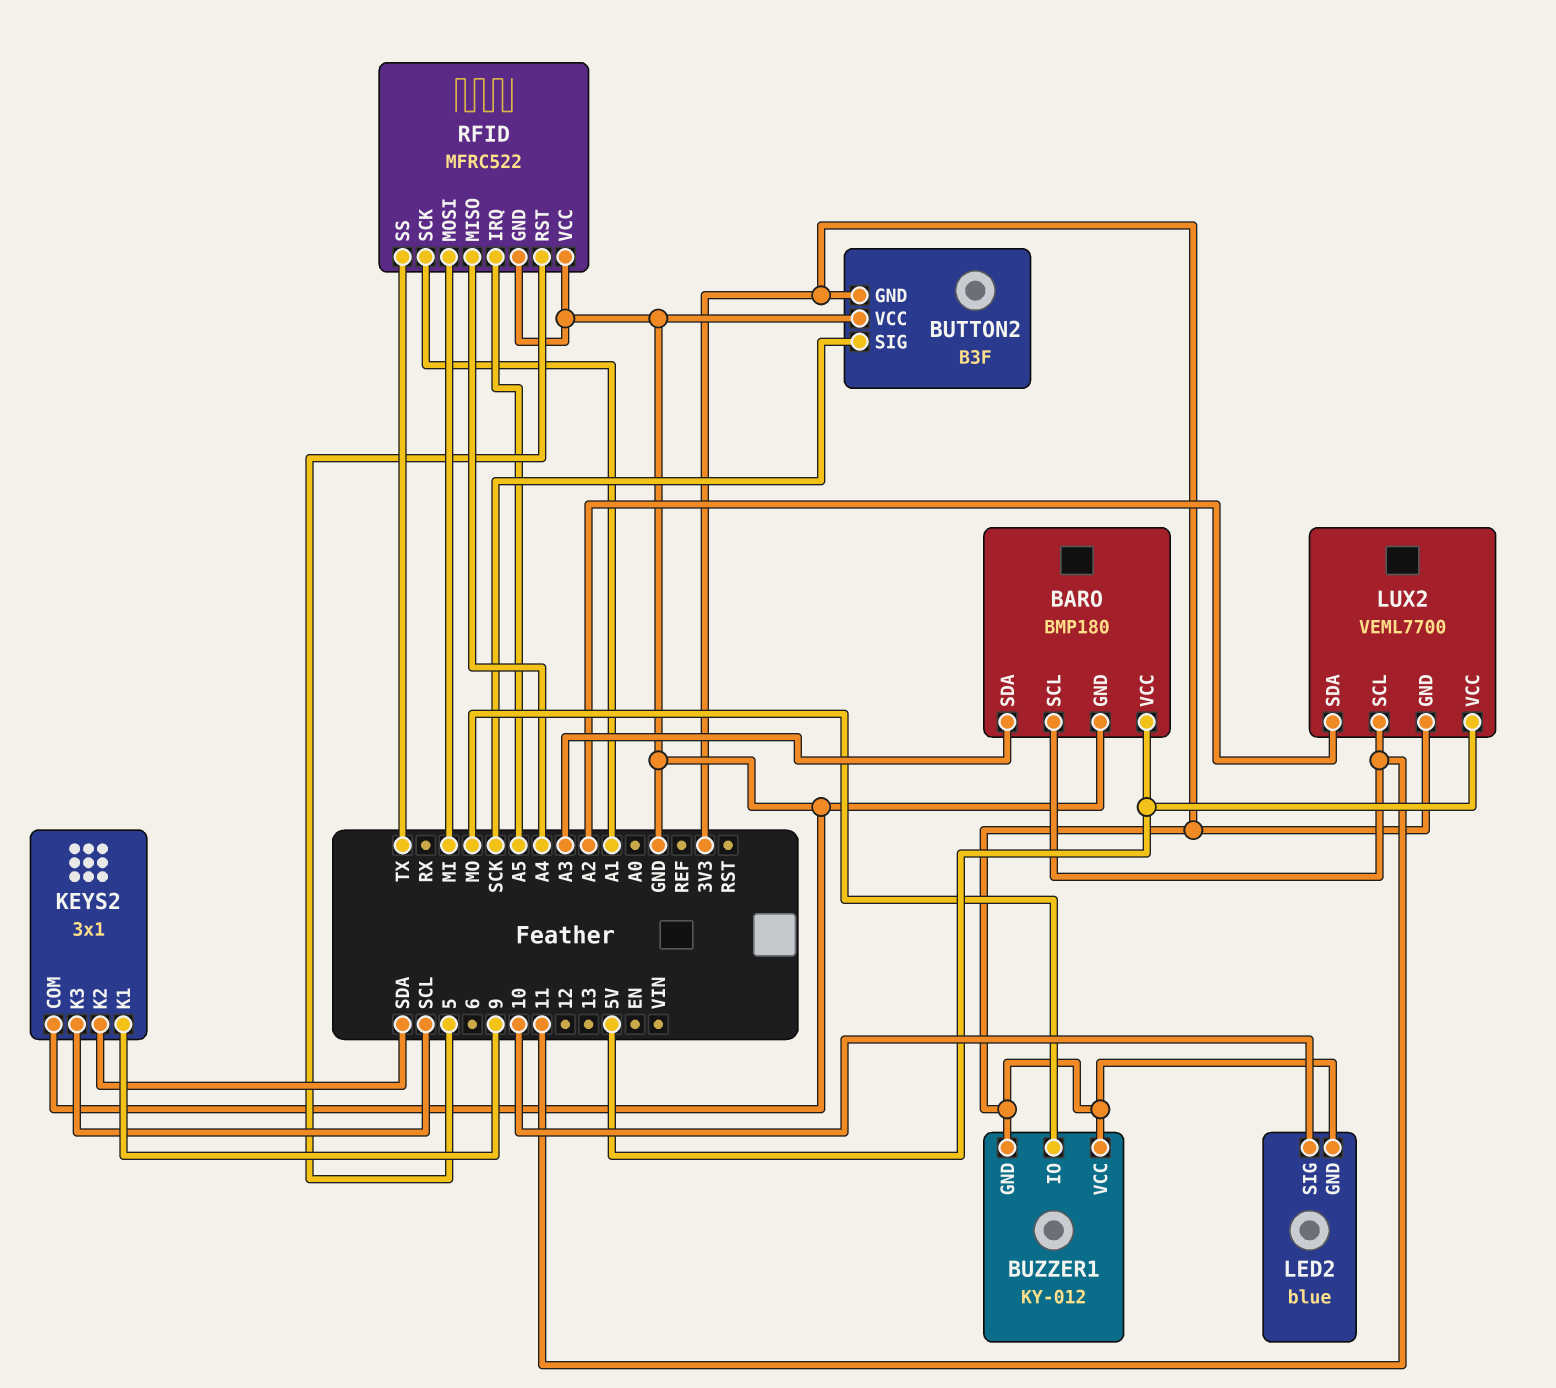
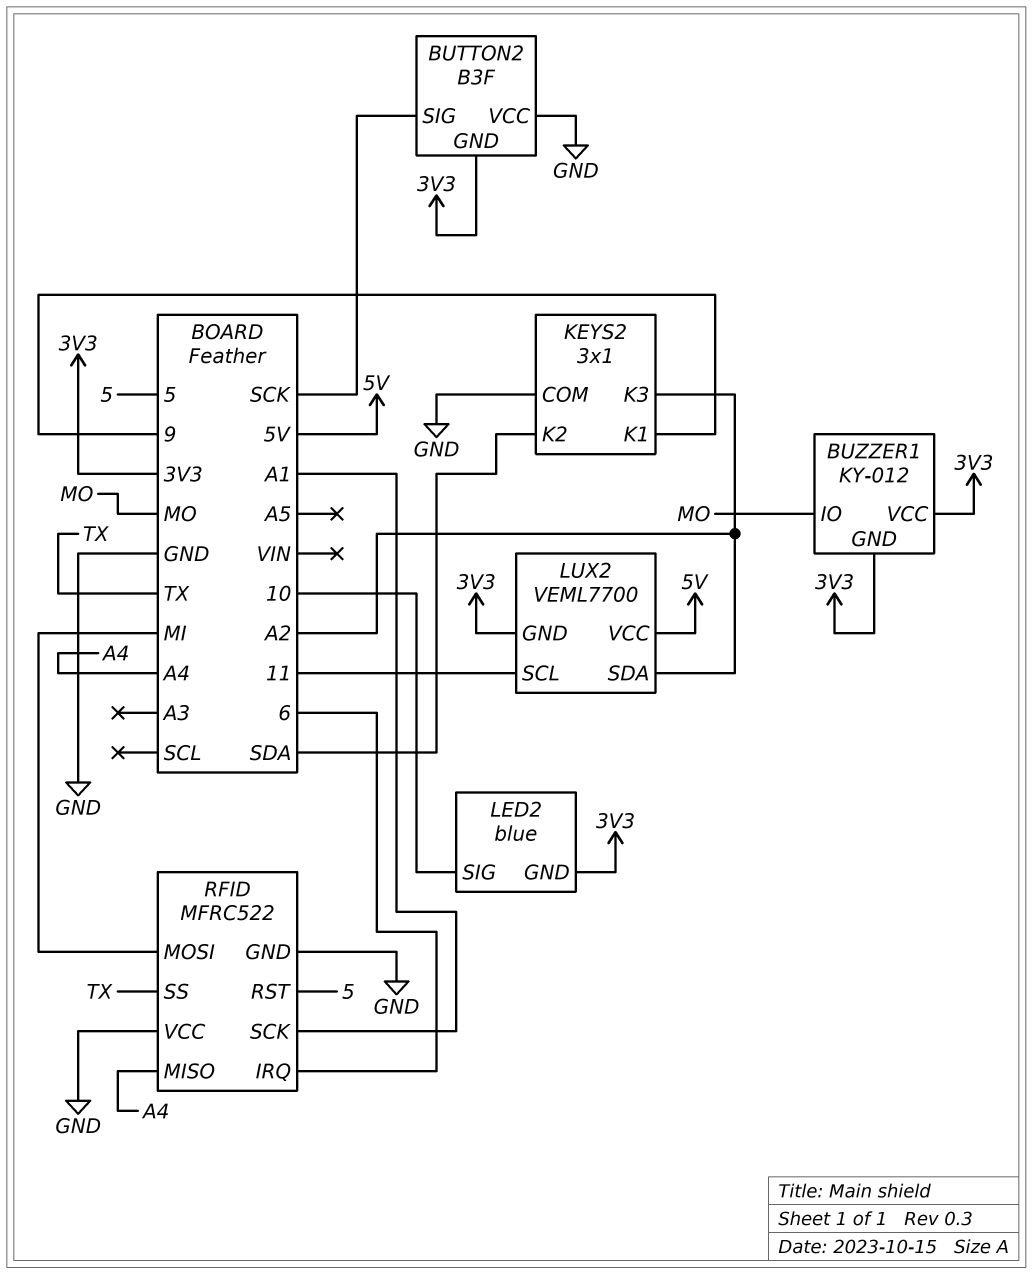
BARO: BMP180 -> none
BARO pin GND: GND -> none
BARO pin SCL: 11 -> none
BARO pin SDA: A3 -> none
BARO pin VCC: 5V -> none
KEYS2 pin K3: SCL -> A2
RFID pin IRQ: A5 -> 6

